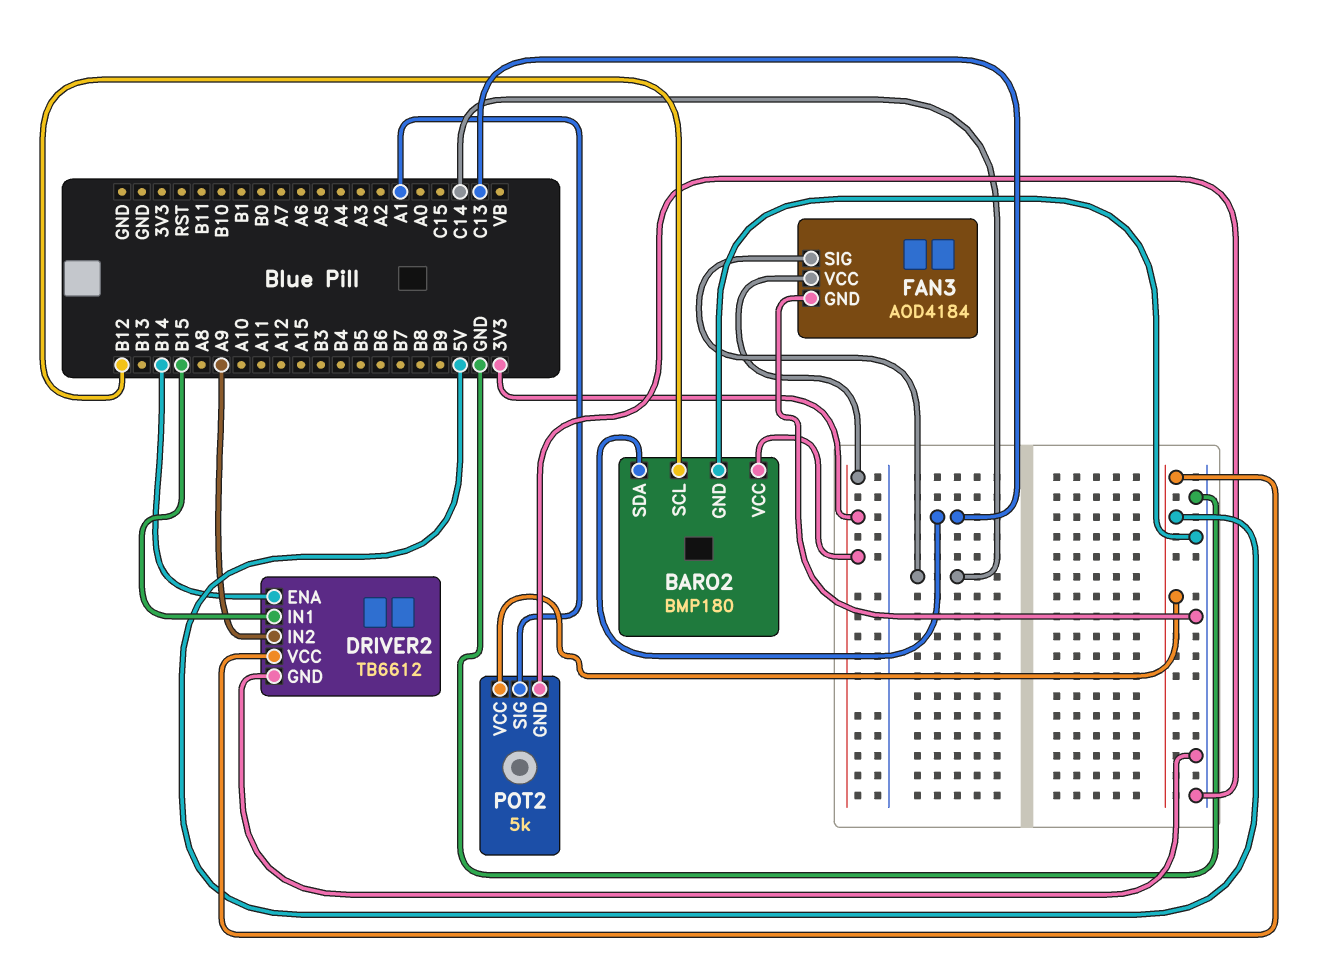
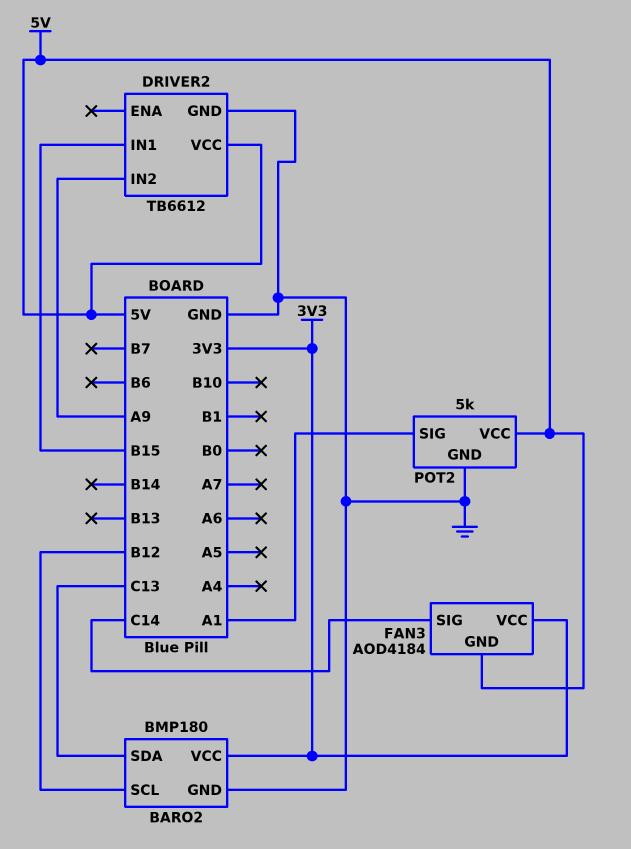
DRIVER2 pin ENA: B14 -> none
FAN3 pin GND: GND -> 5V

